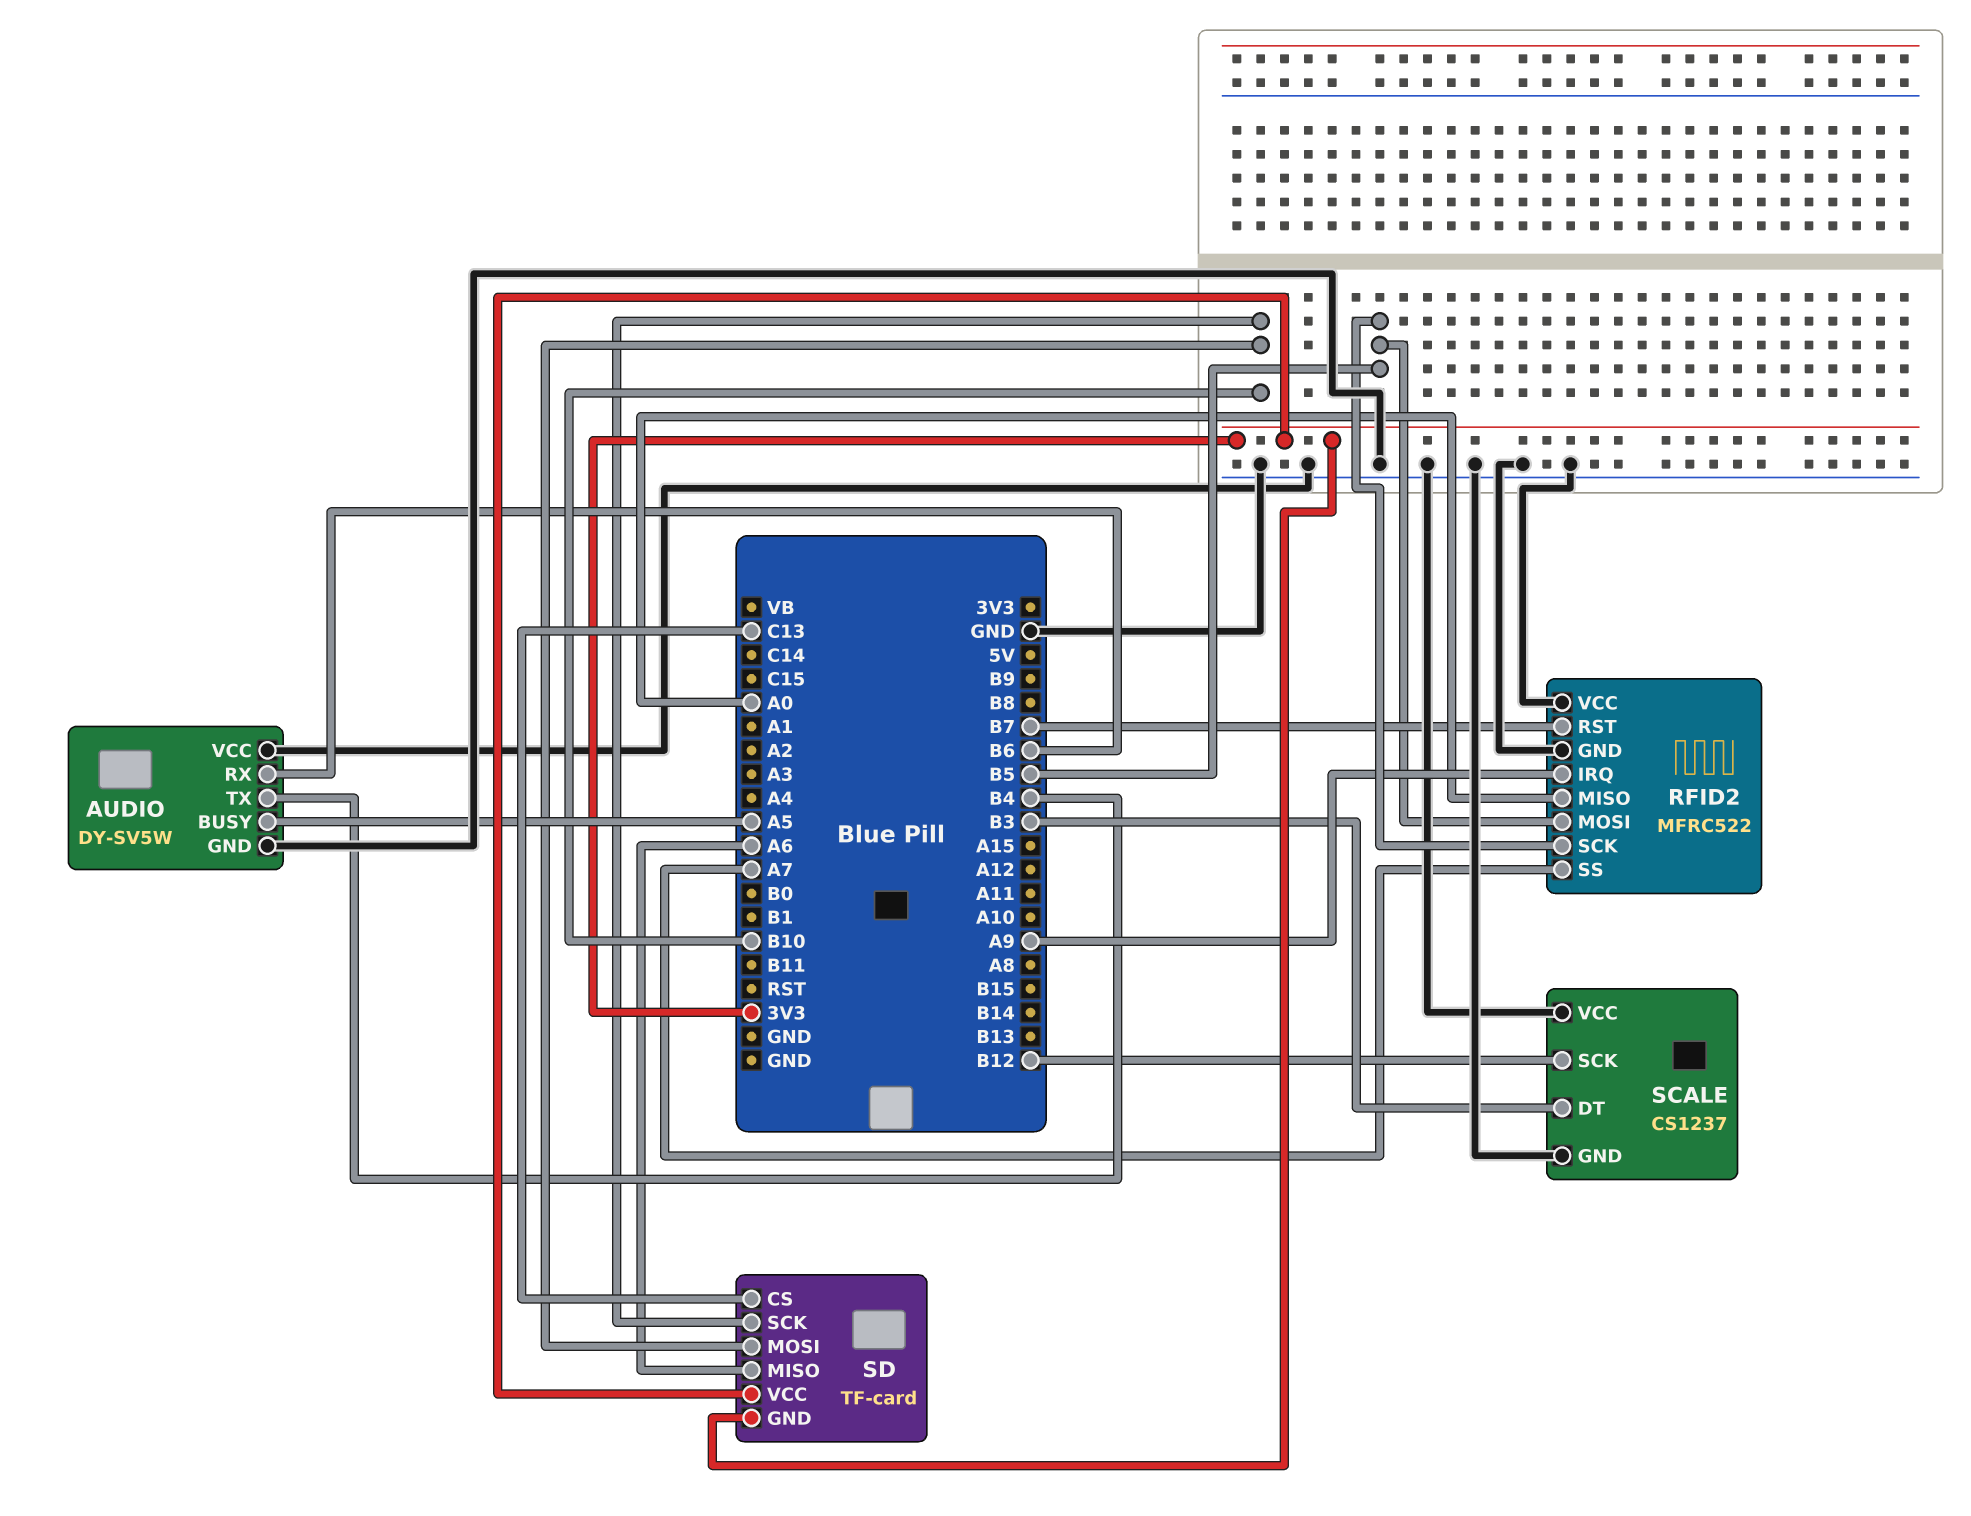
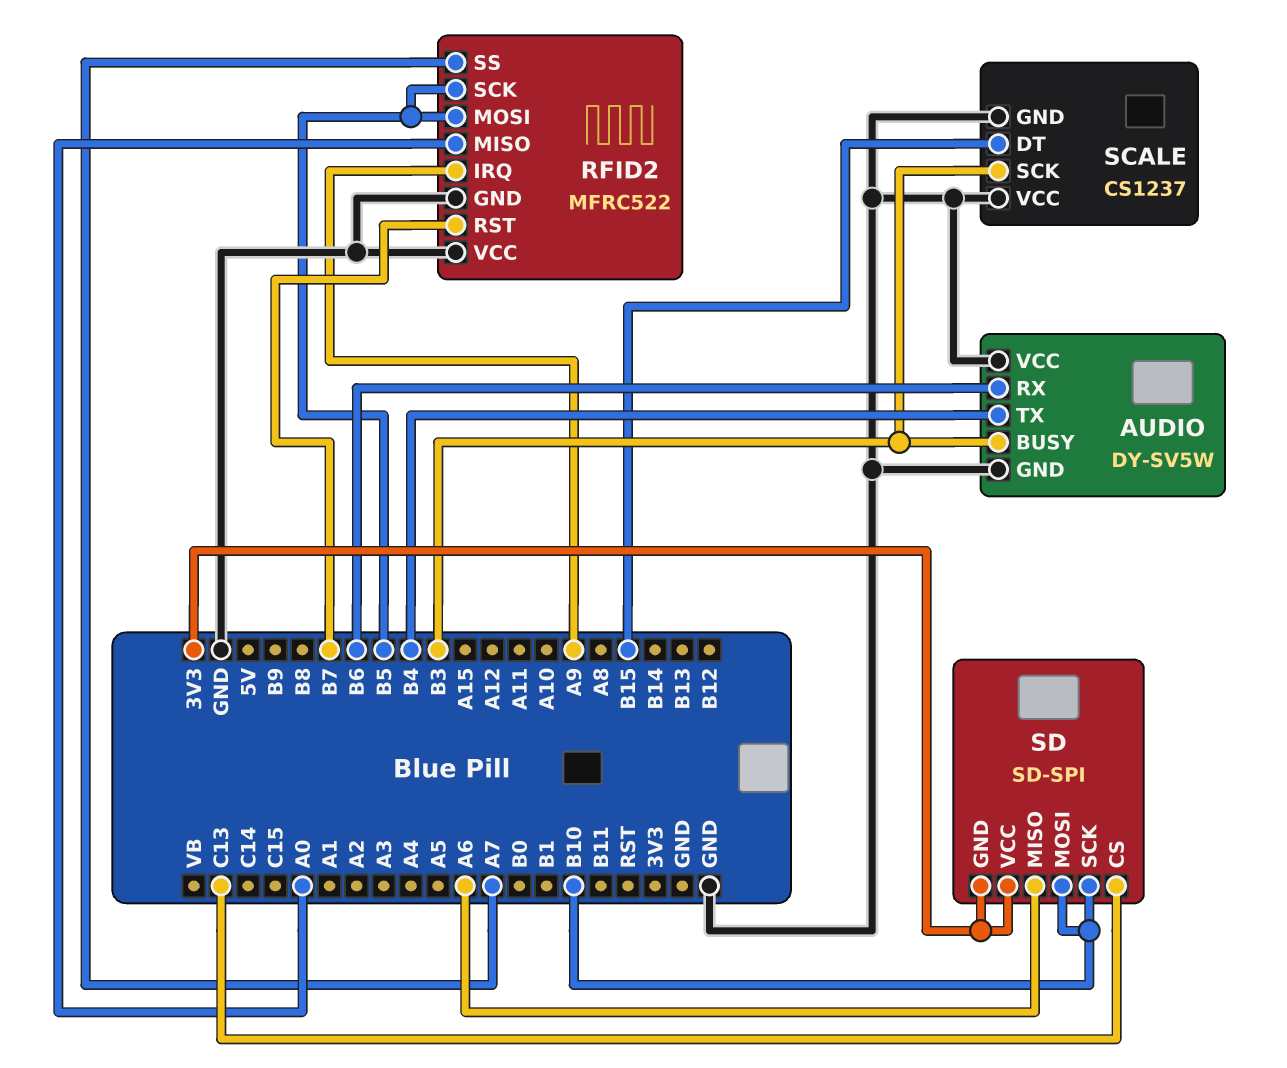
AUDIO pin BUSY: A5 -> B3
SCALE pin DT: B3 -> B15
SCALE pin SCK: B12 -> B3
SD: TF-card -> SD-SPI

